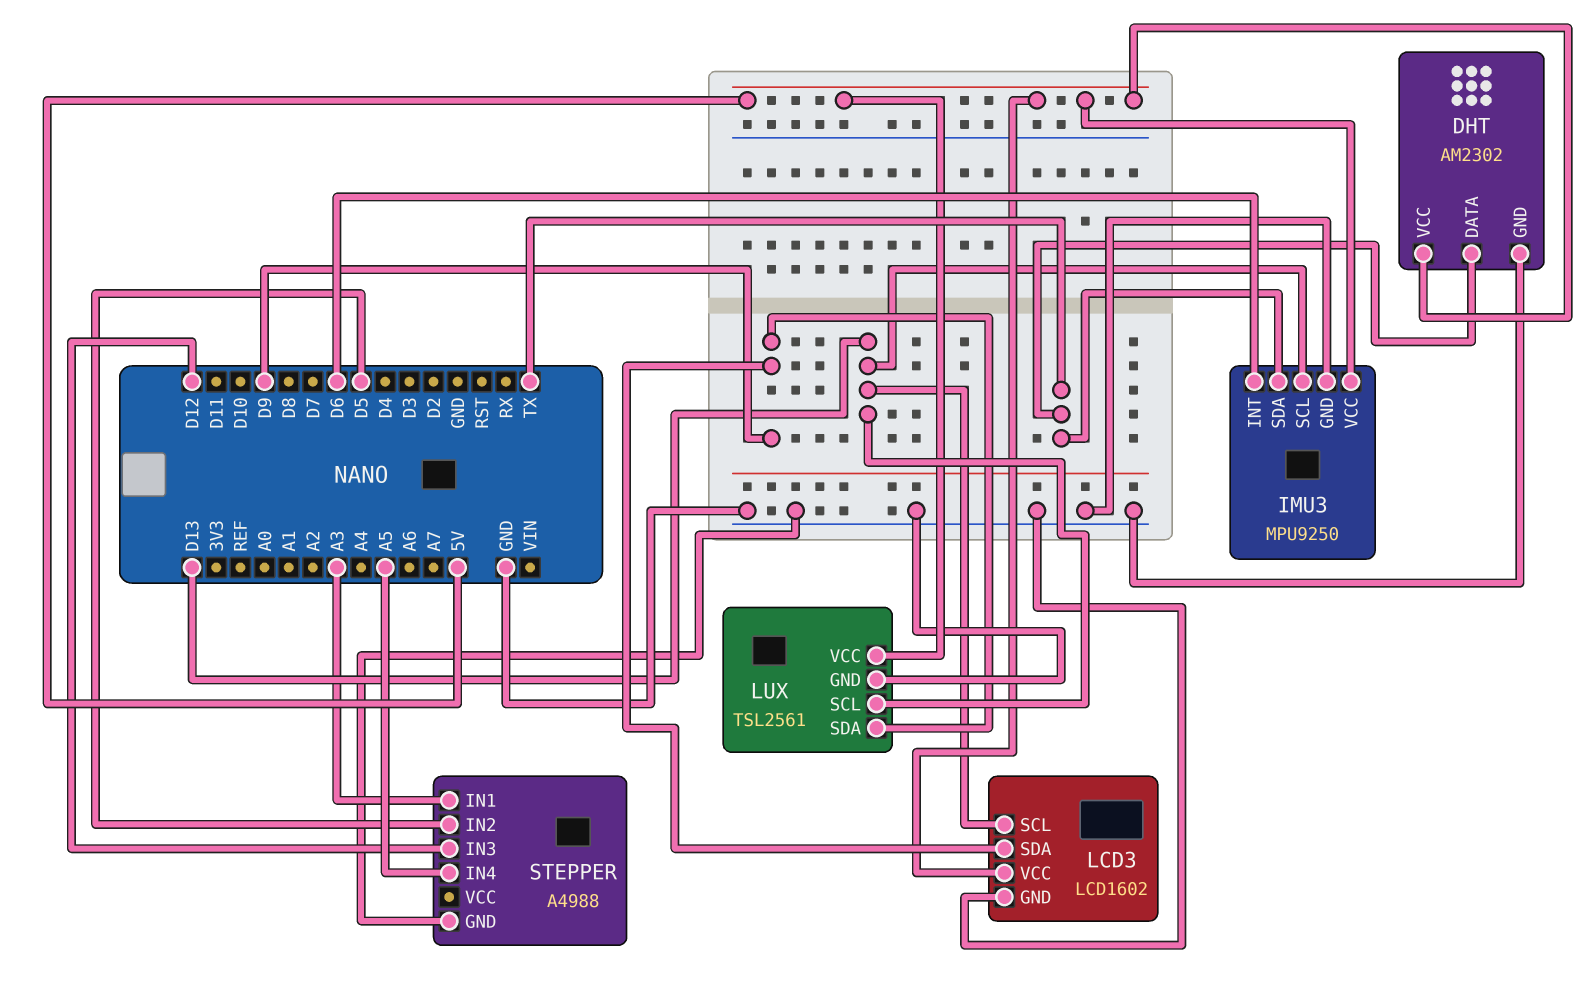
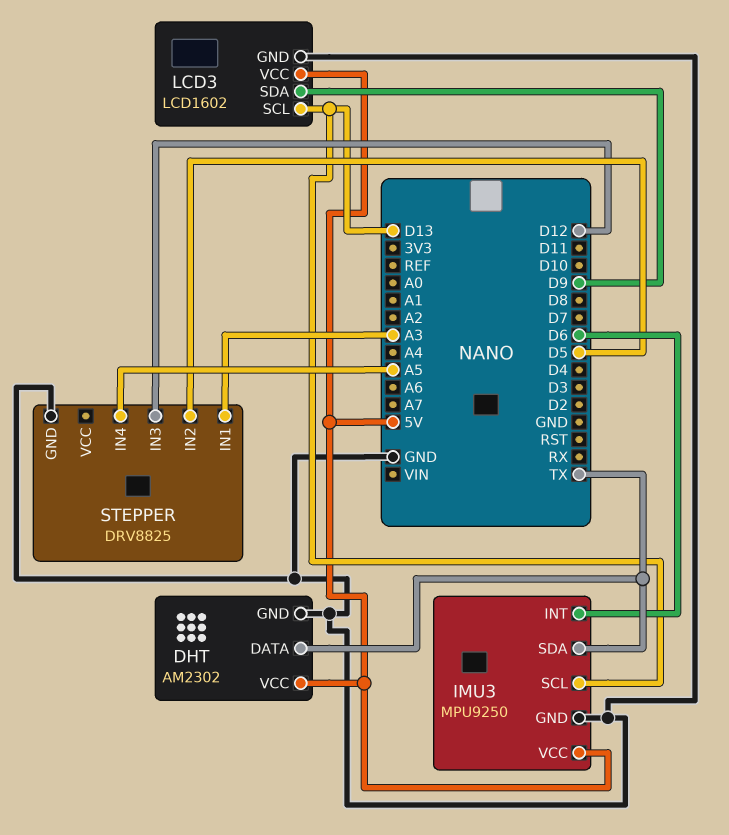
LUX: TSL2561 -> none
LUX pin GND: GND -> none
LUX pin SCL: D13 -> none
LUX pin SDA: D9 -> none
LUX pin VCC: 5V -> none
STEPPER: A4988 -> DRV8825

